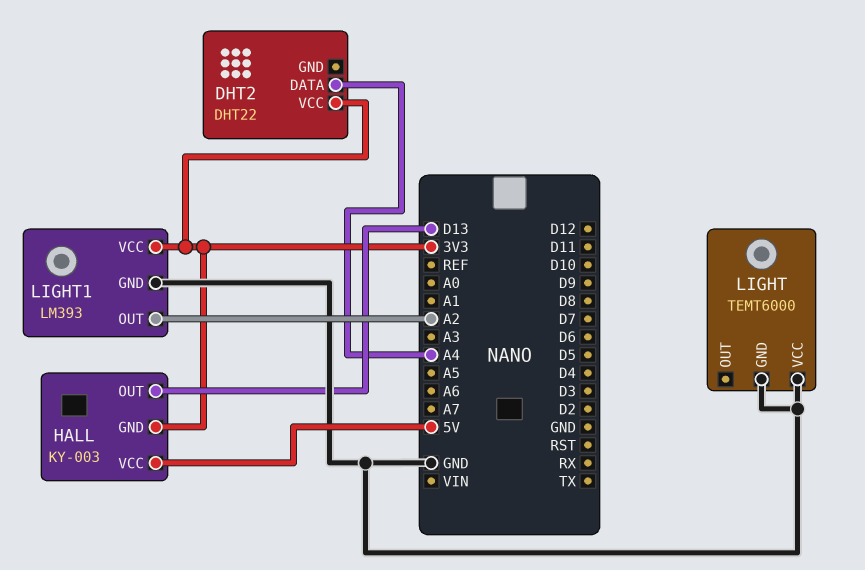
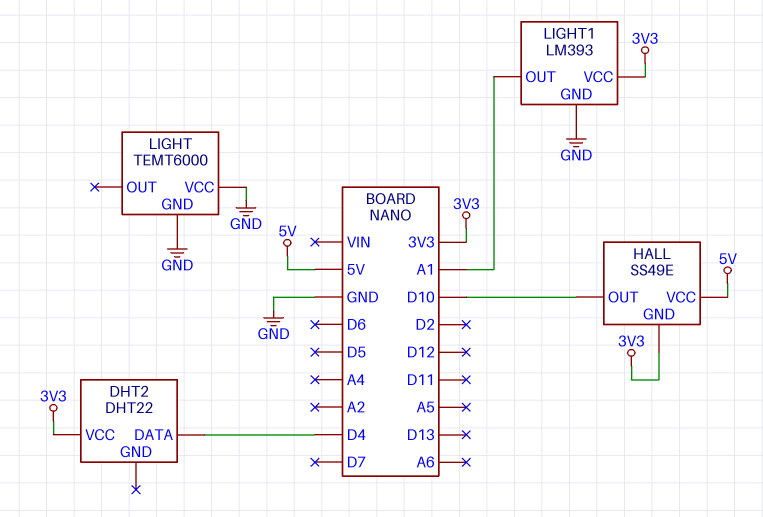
DHT2 pin DATA: A4 -> D4
HALL: KY-003 -> SS49E
HALL pin OUT: D13 -> D10
LIGHT1 pin OUT: A2 -> A1

